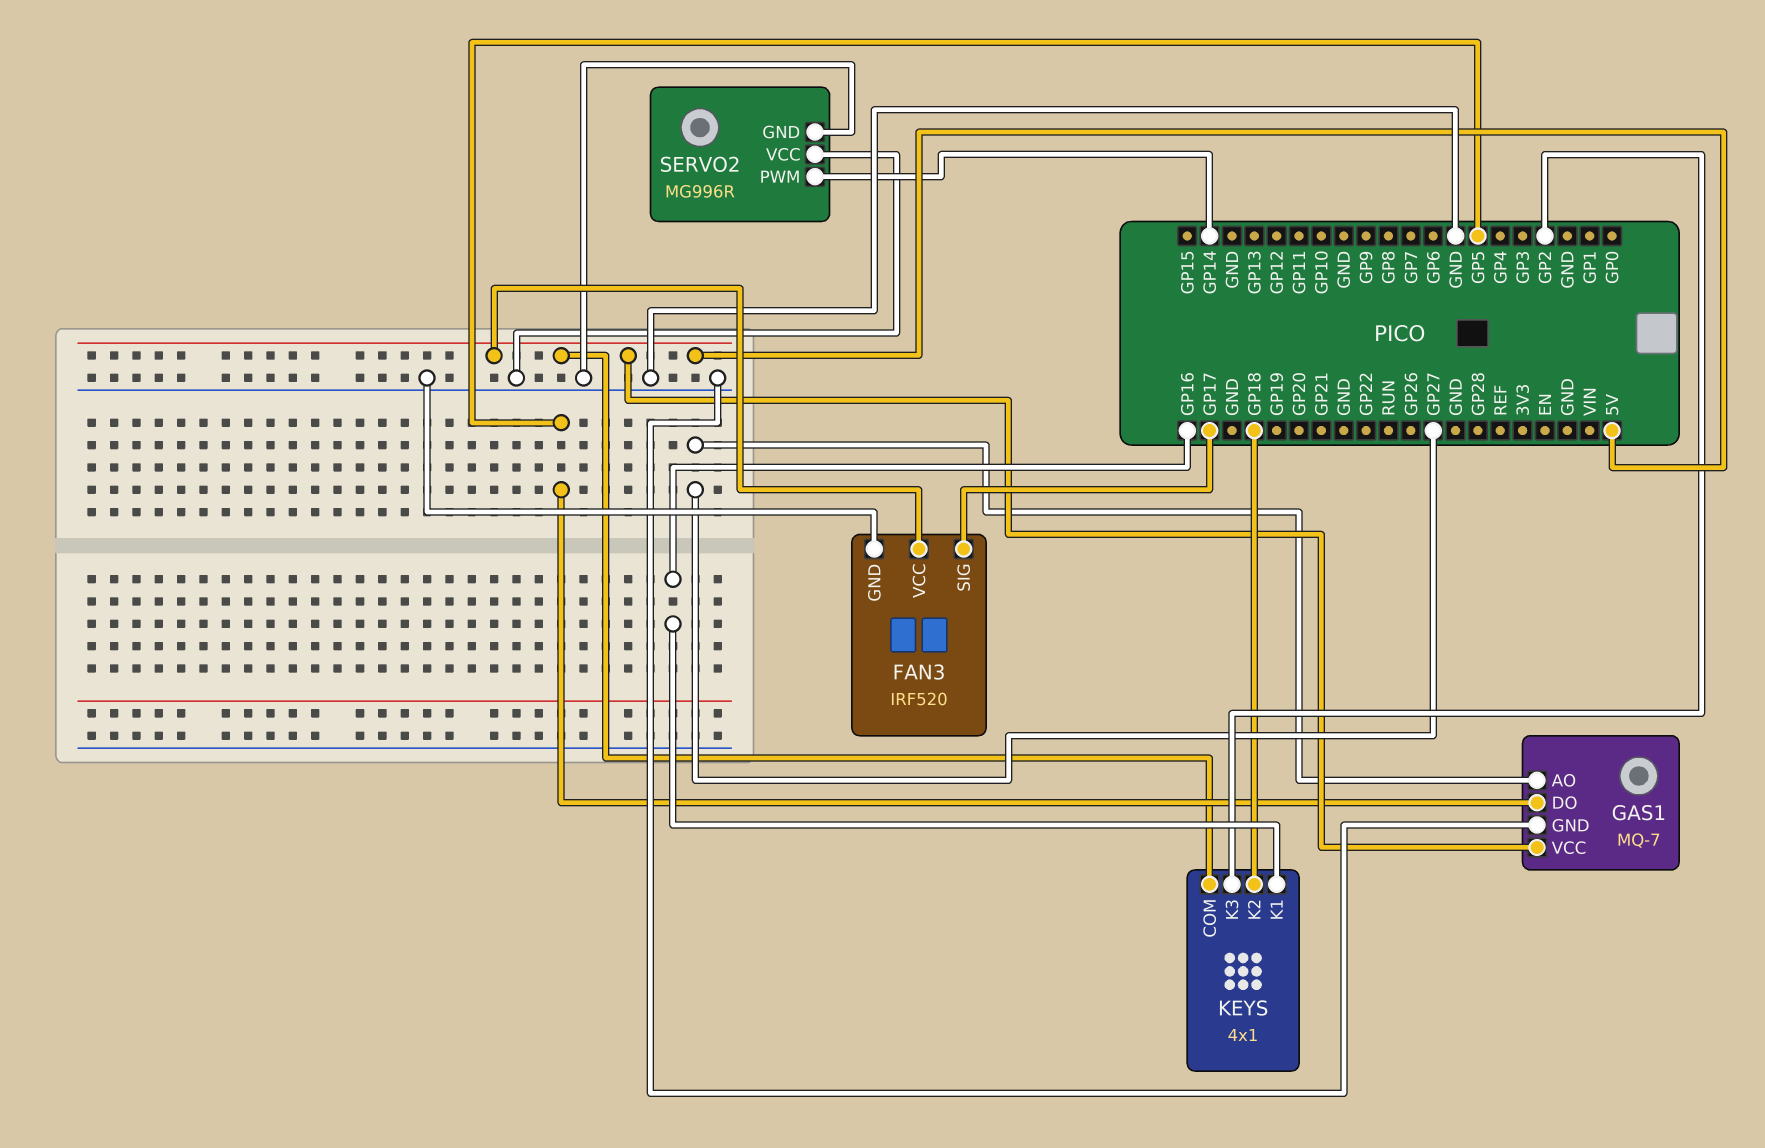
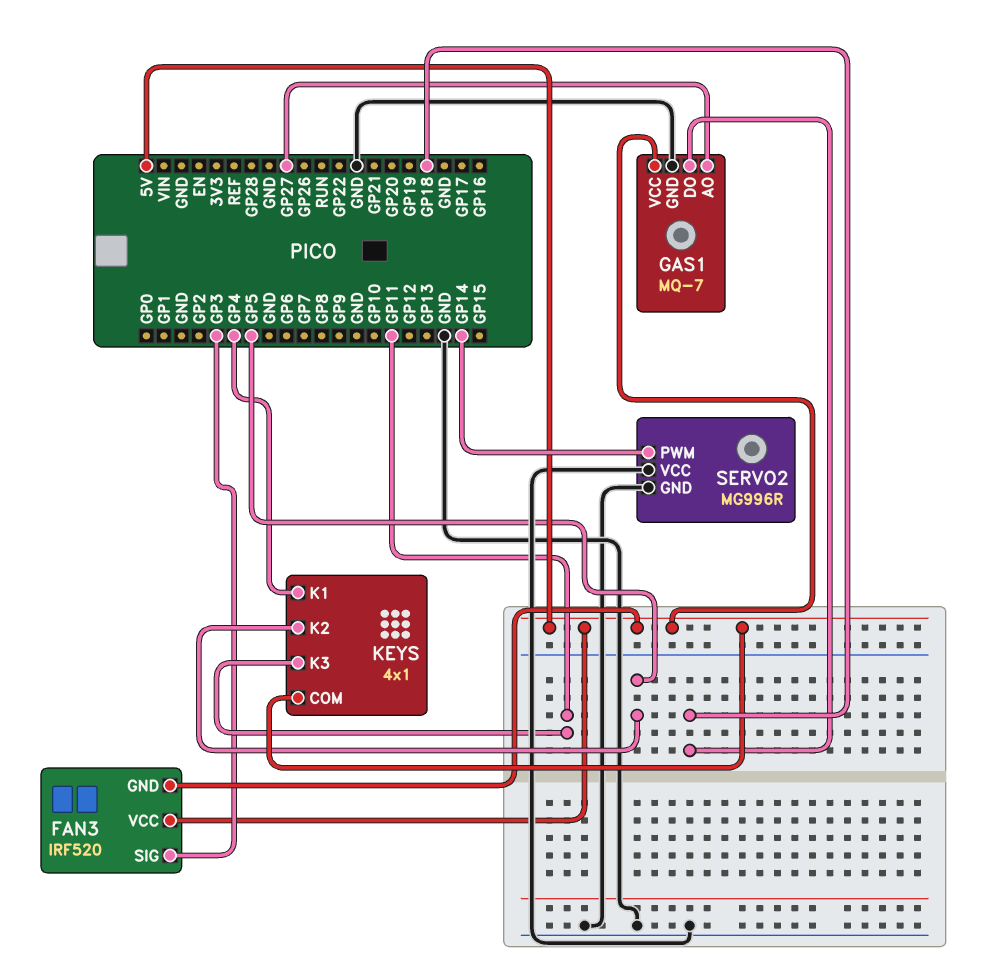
FAN3 pin GND: GND -> 5V
FAN3 pin SIG: GP17 -> GP3
GAS1 pin DO: GP5 -> GP18
KEYS pin K1: GP16 -> GP4
KEYS pin K2: GP18 -> GP5
KEYS pin K3: GP2 -> GP11

